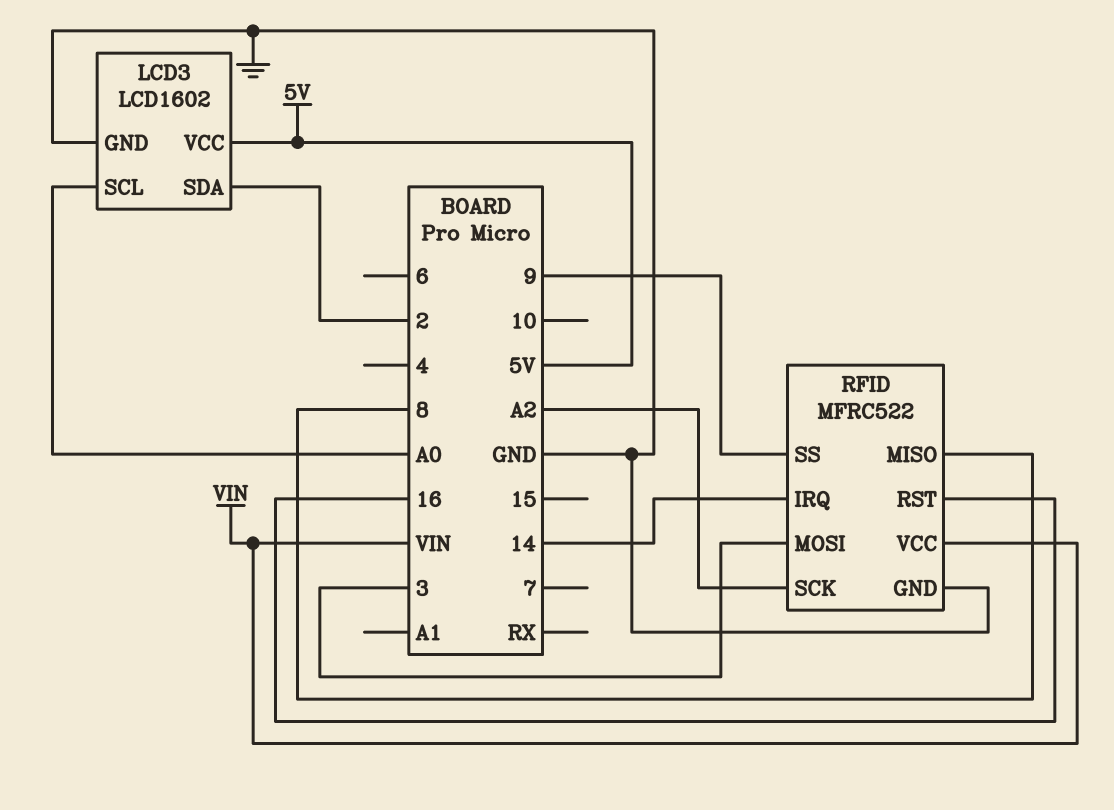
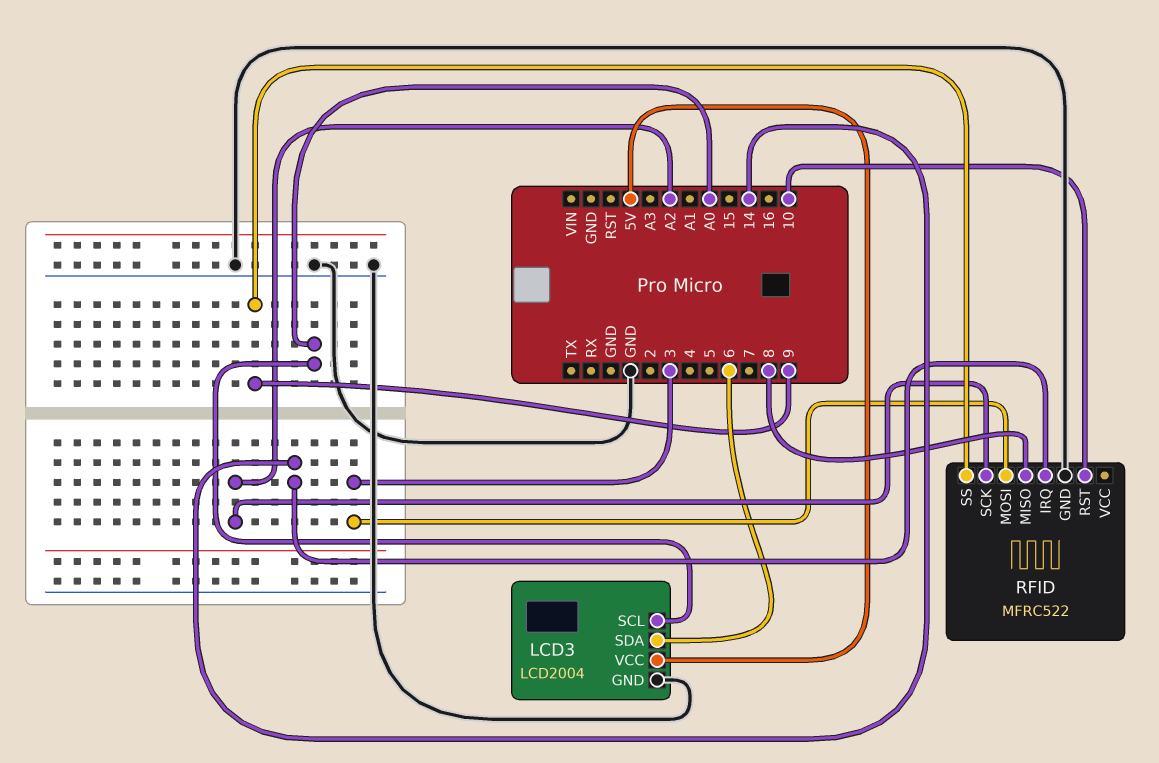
LCD3: LCD1602 -> LCD2004
LCD3 pin SDA: 2 -> 6
RFID pin RST: 16 -> 10
RFID pin VCC: VIN -> none

